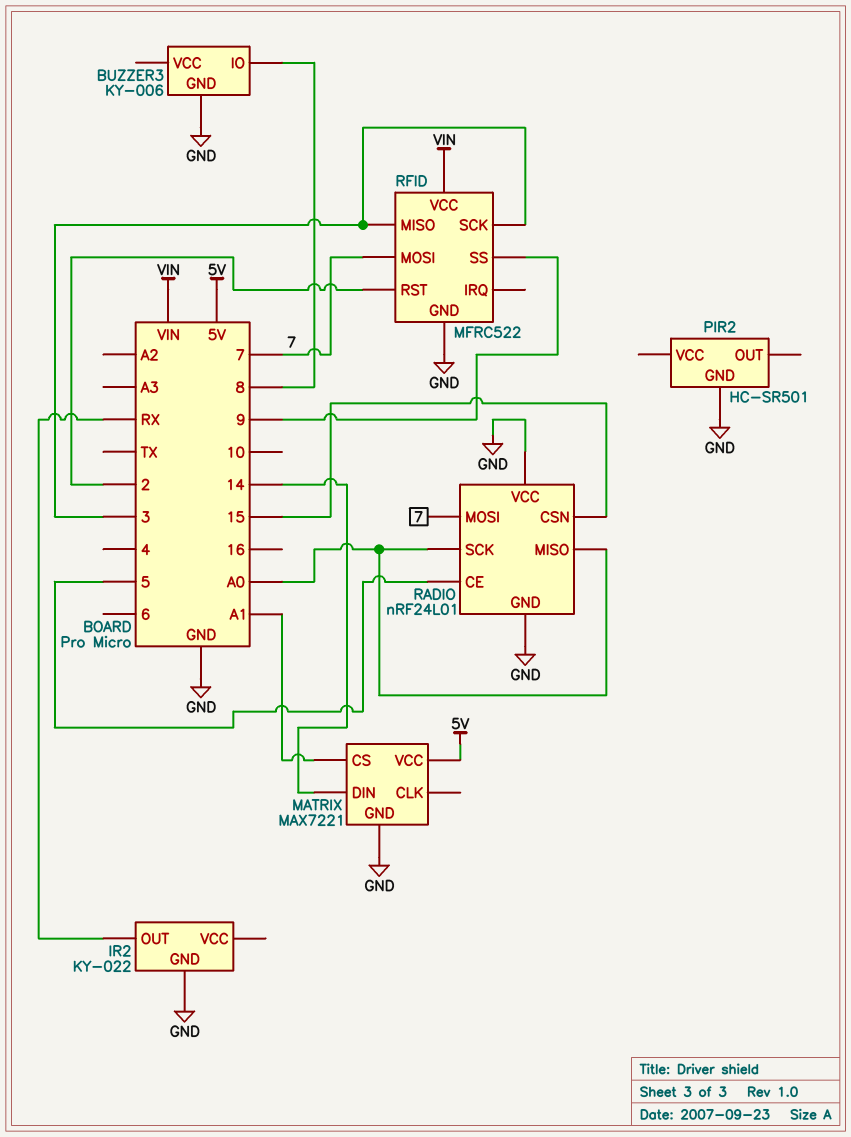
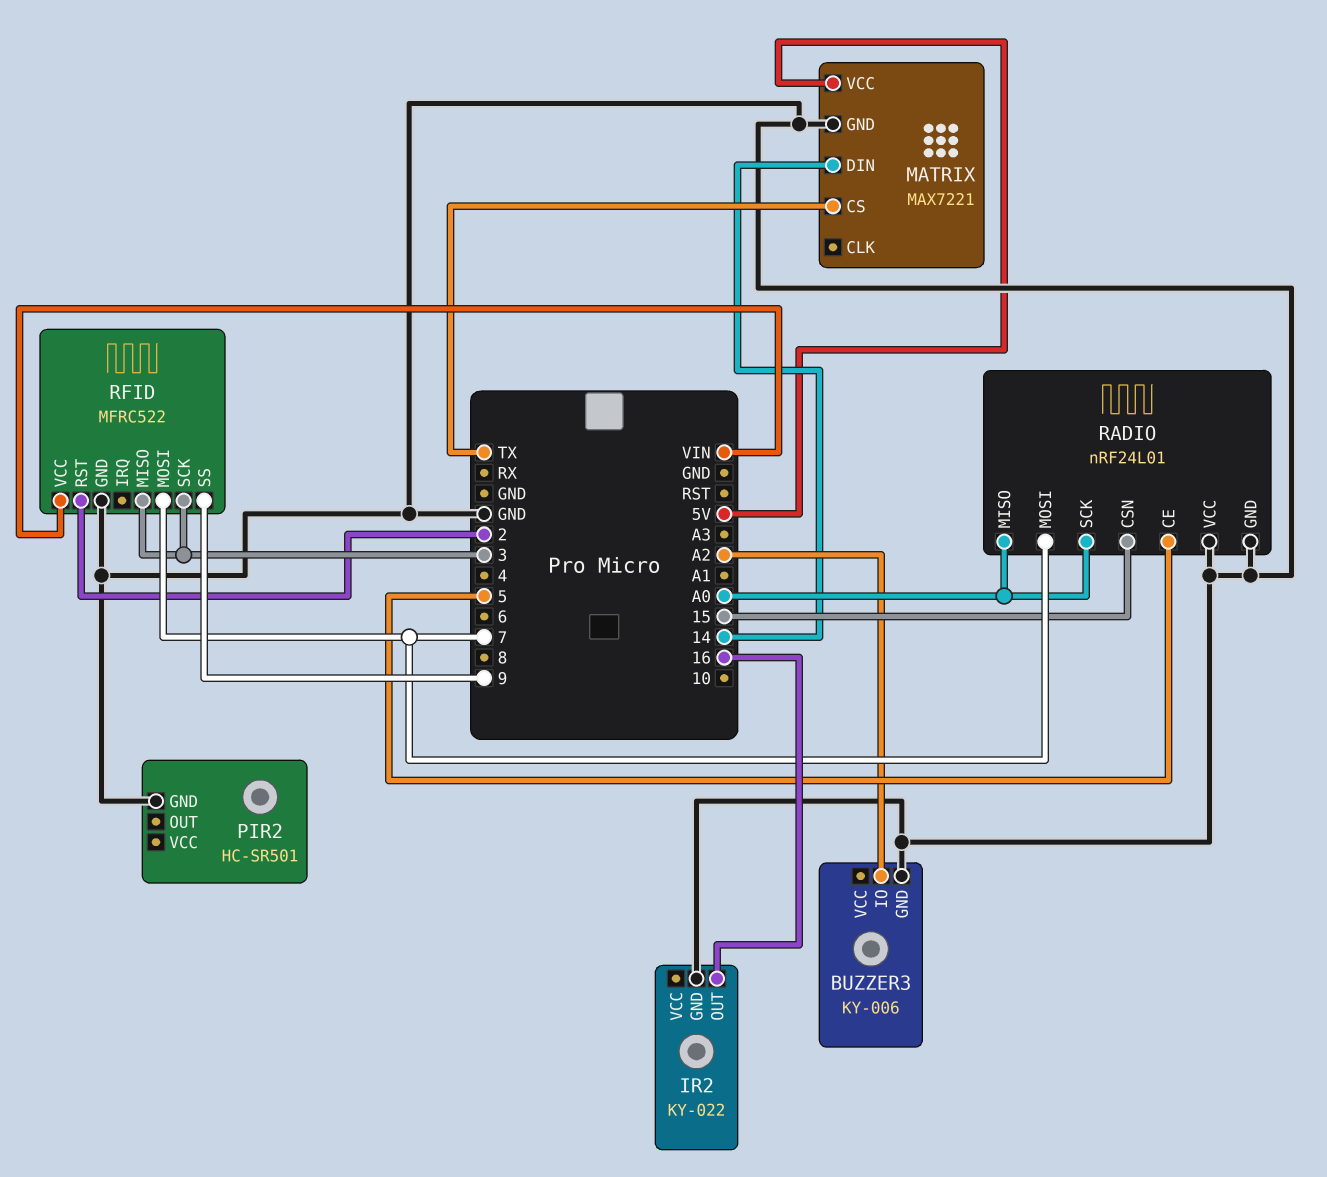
BUZZER3 pin IO: 8 -> A2
IR2 pin OUT: RX -> 16
MATRIX pin CS: A1 -> TX

